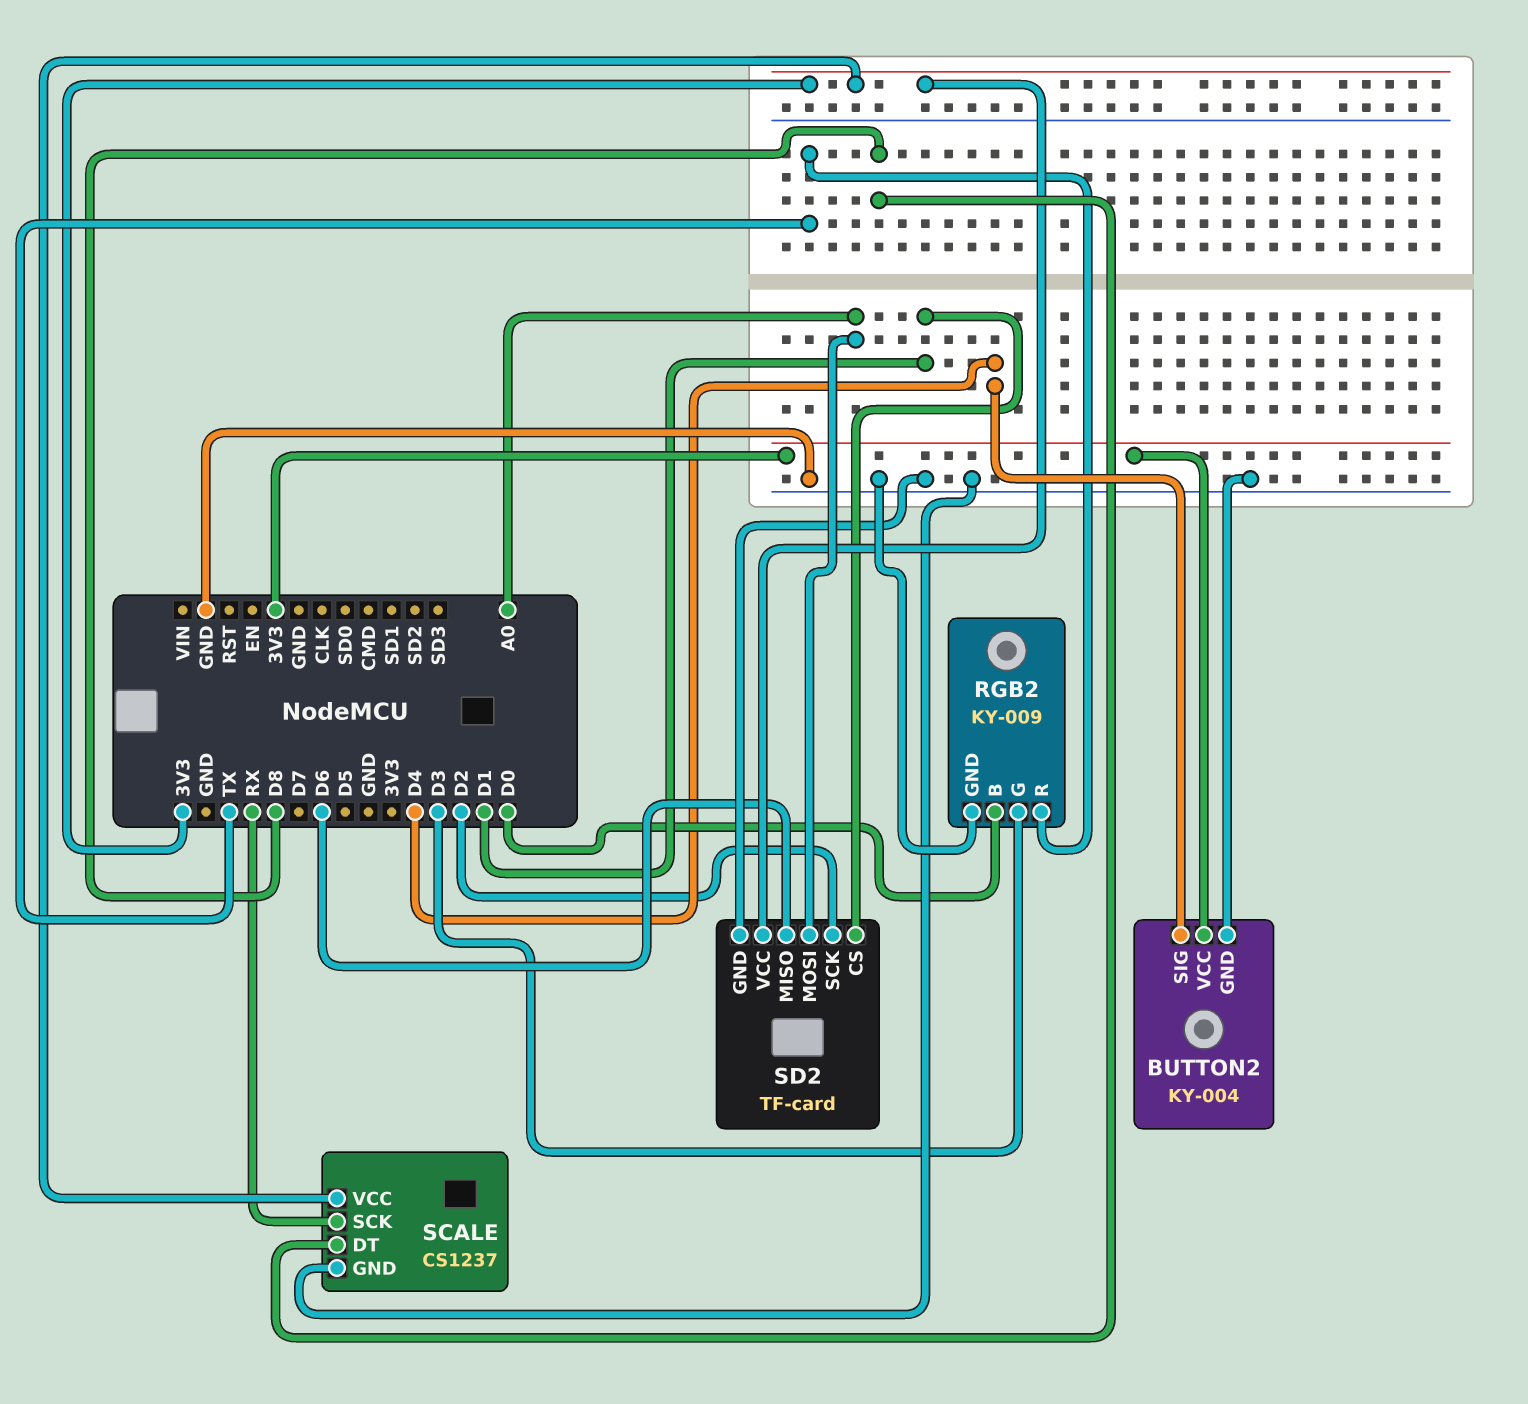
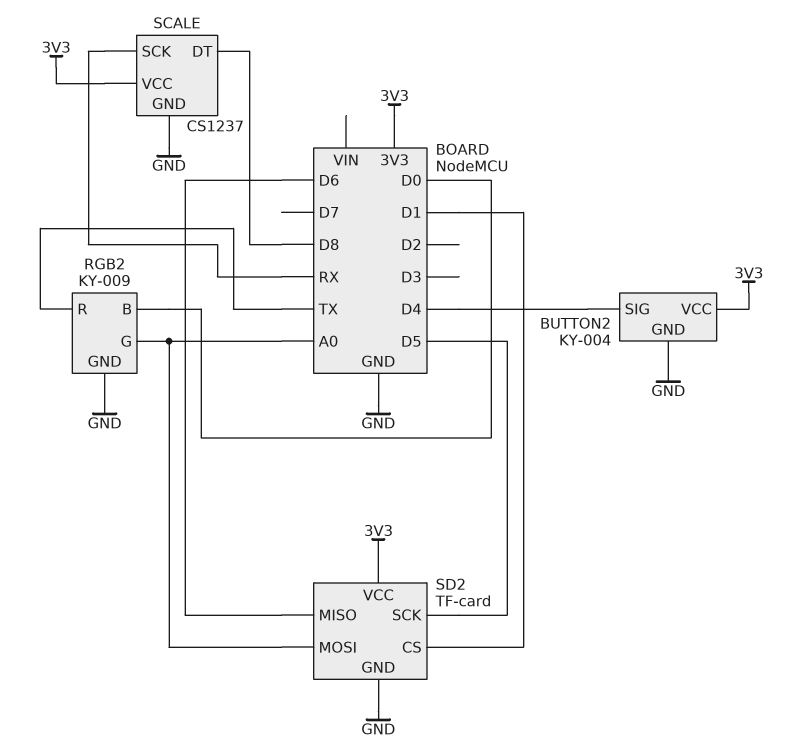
RGB2 pin G: D3 -> A0
SD2 pin SCK: D2 -> D5

